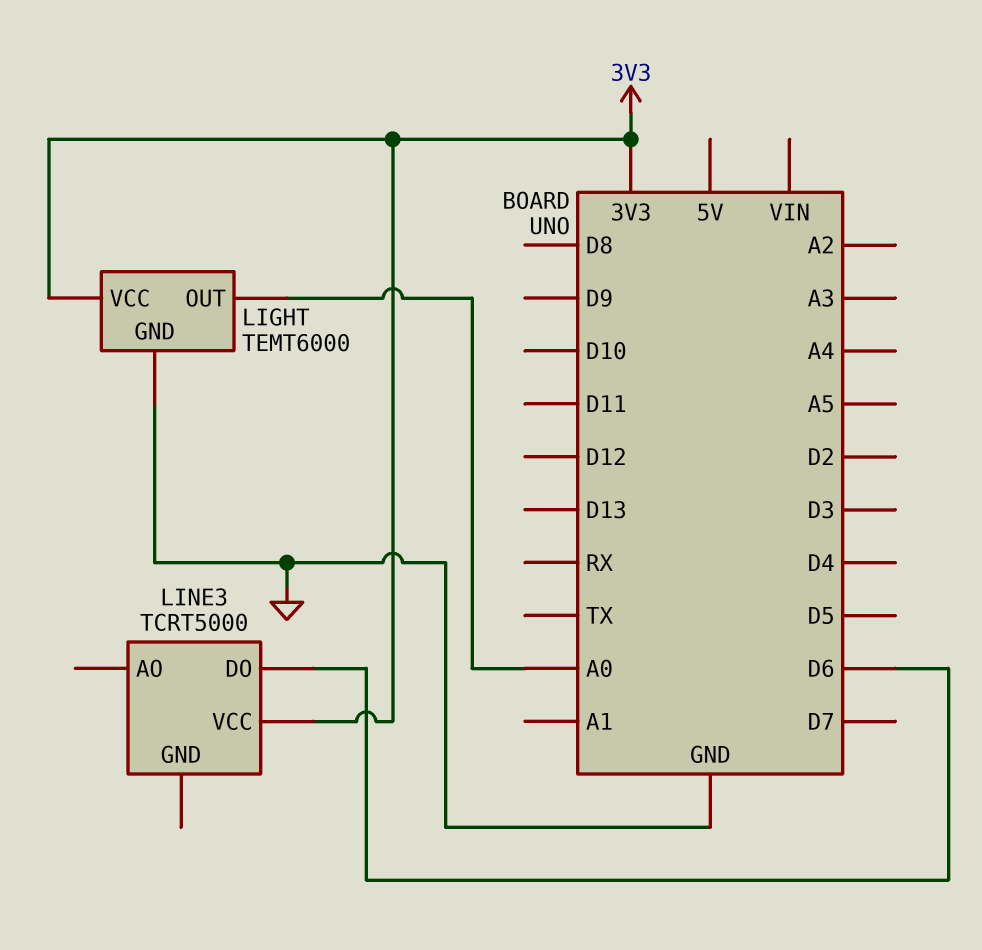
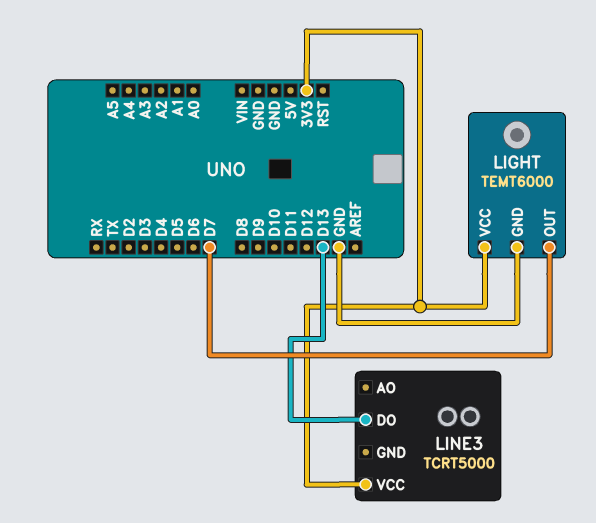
LIGHT pin OUT: A0 -> D7
LINE3 pin DO: D6 -> D13

